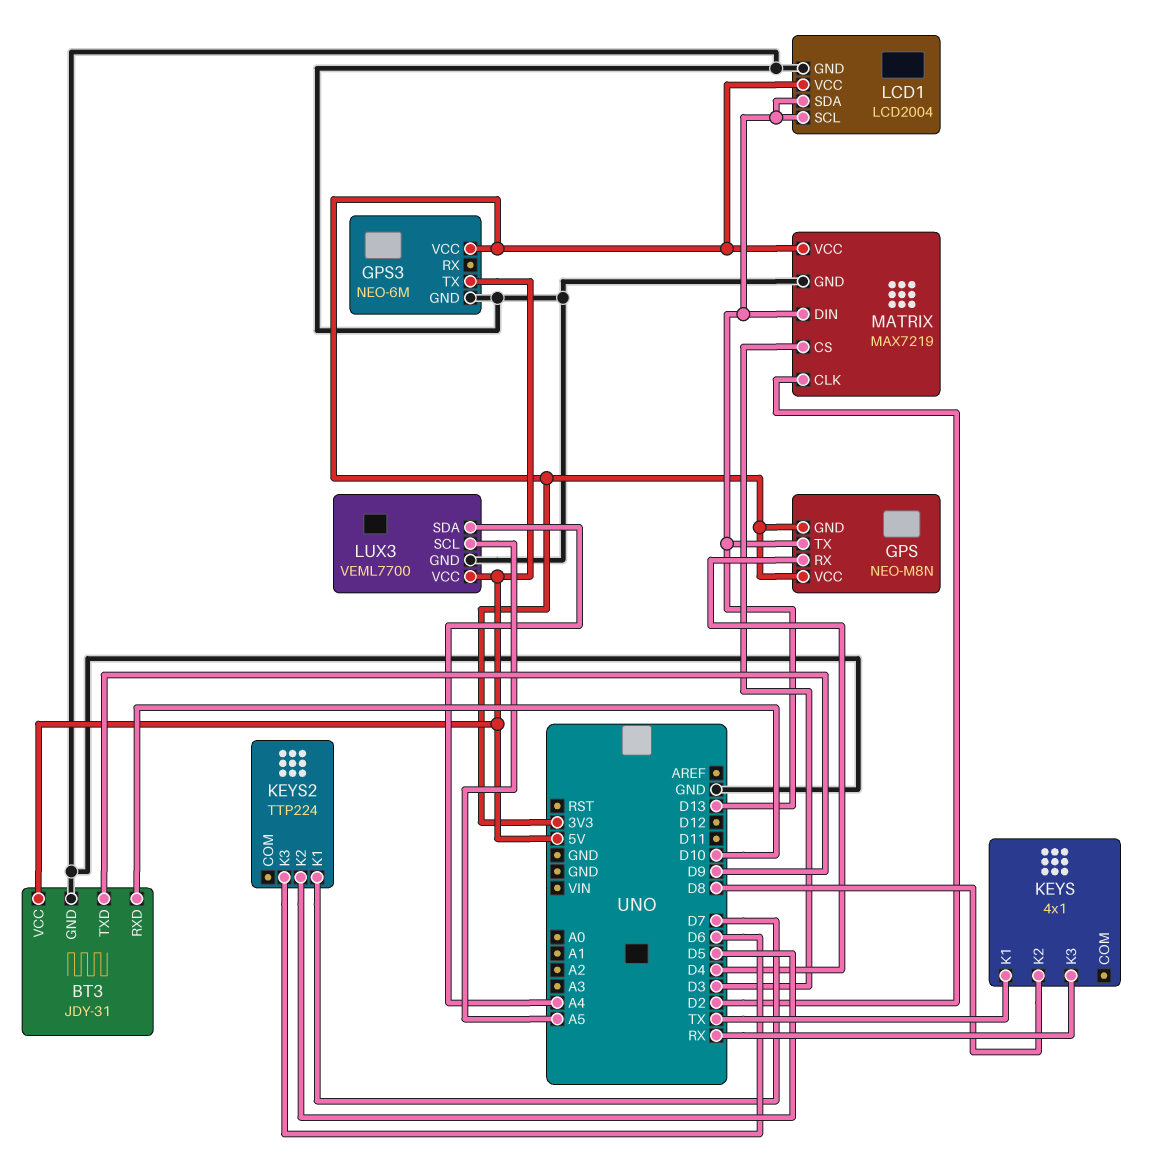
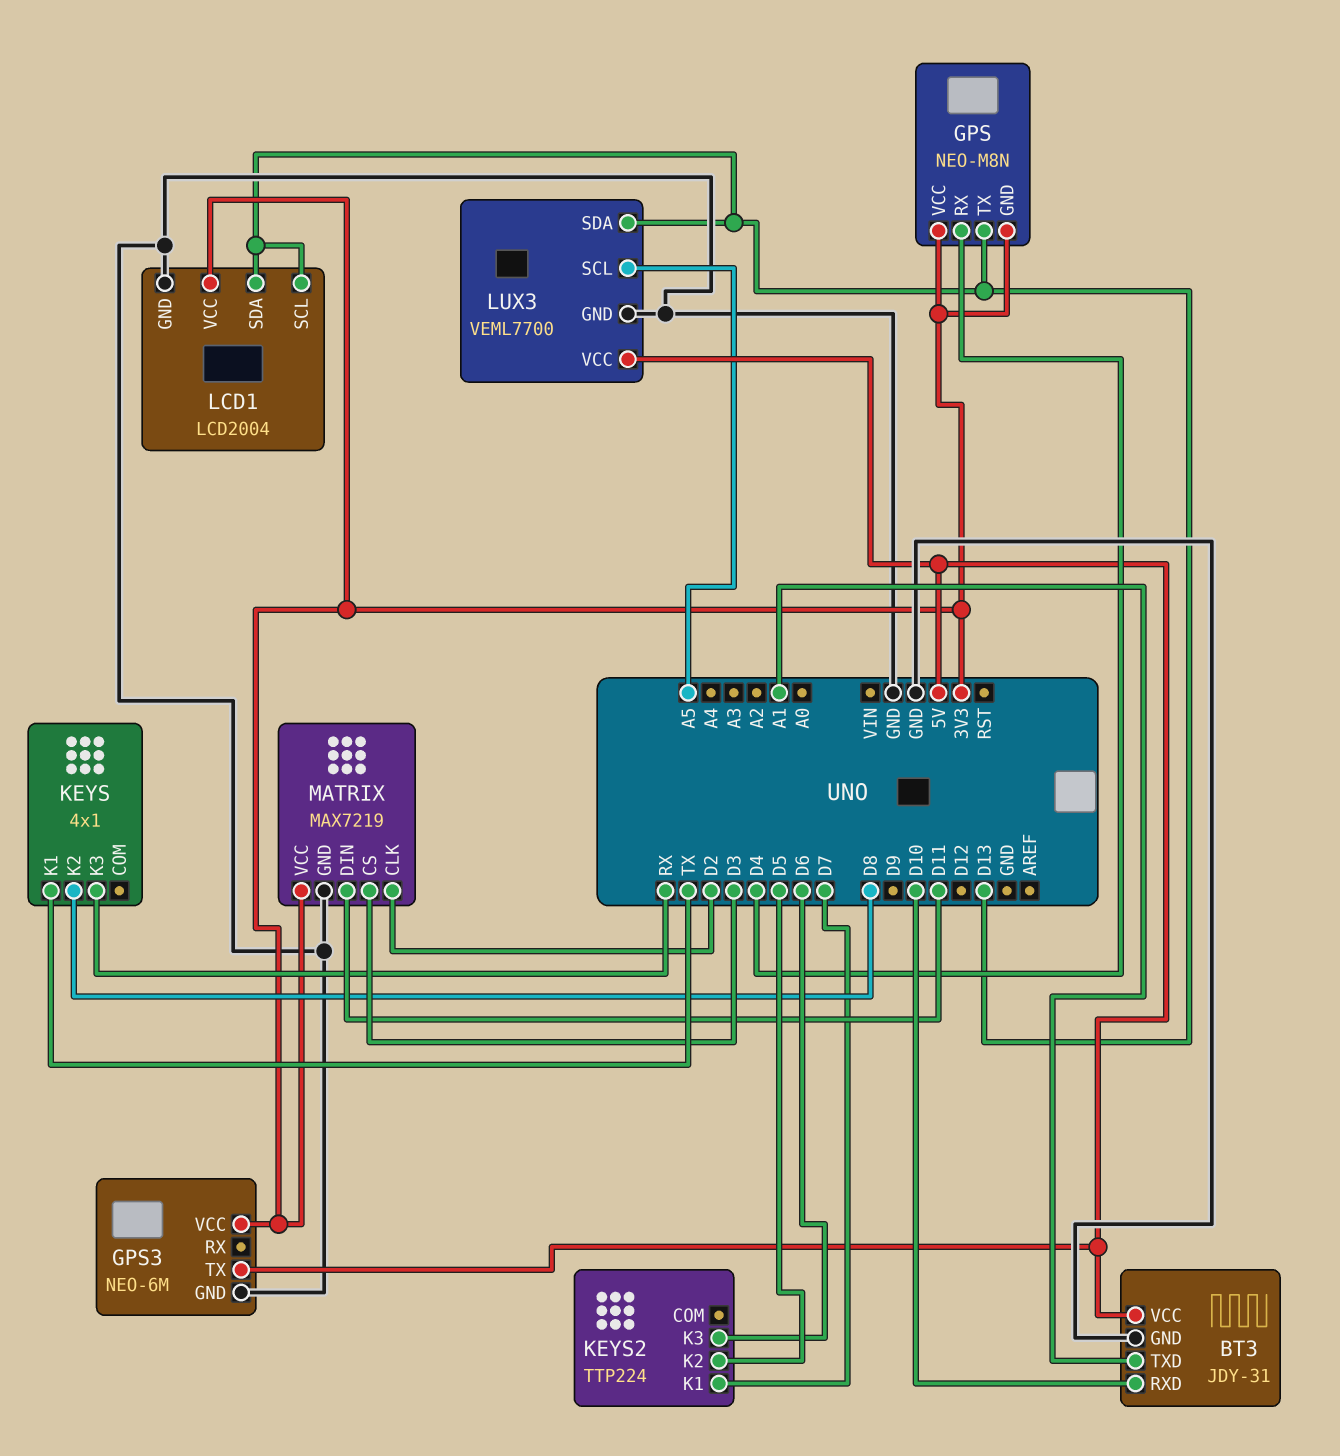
BT3 pin TXD: D9 -> A1
LUX3 pin SDA: A4 -> D13
MATRIX pin DIN: D13 -> D11

